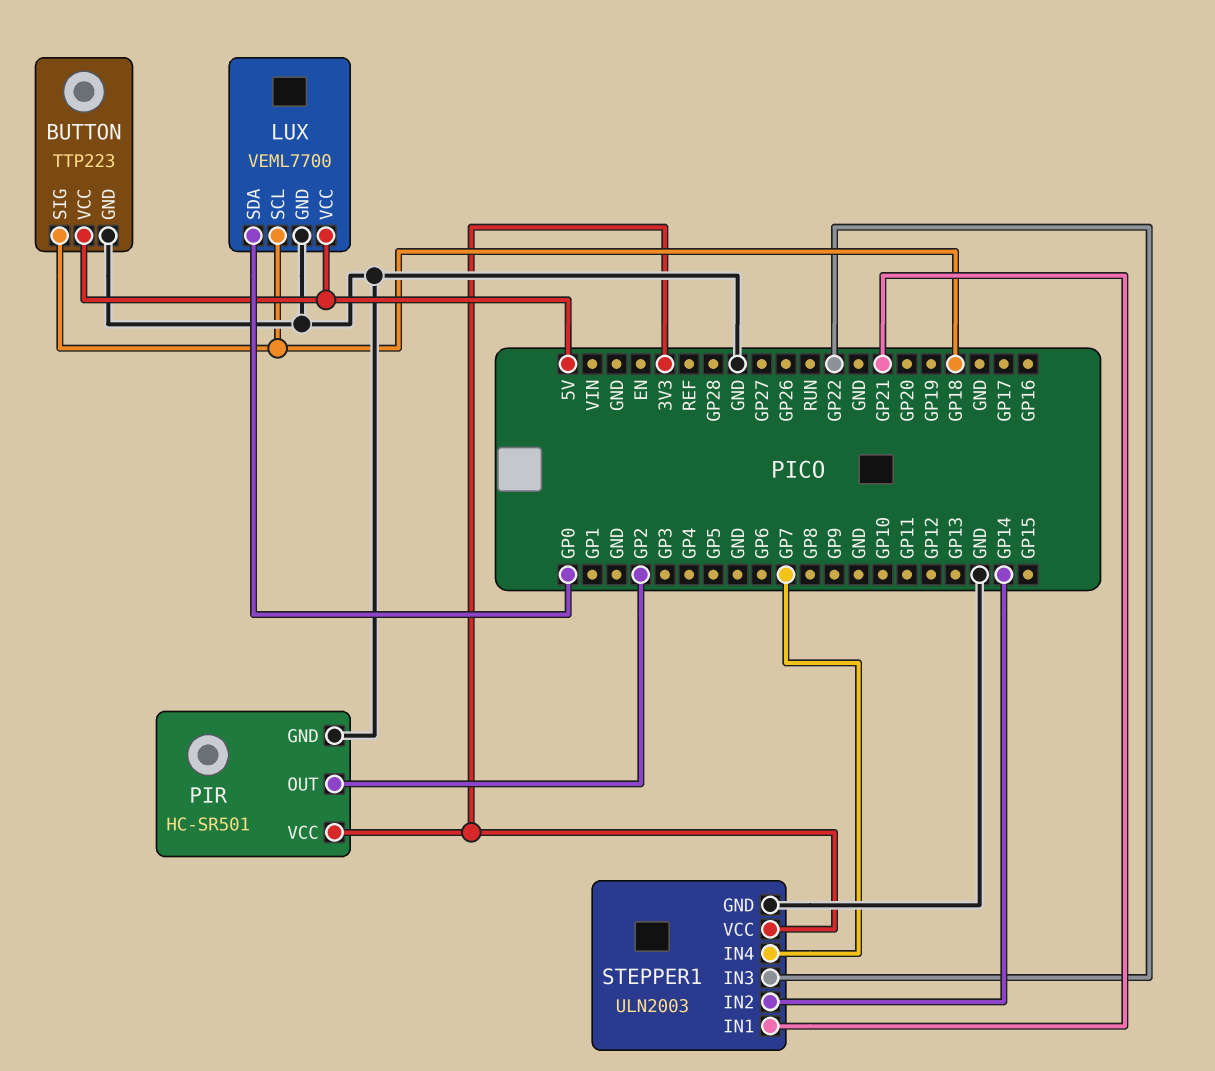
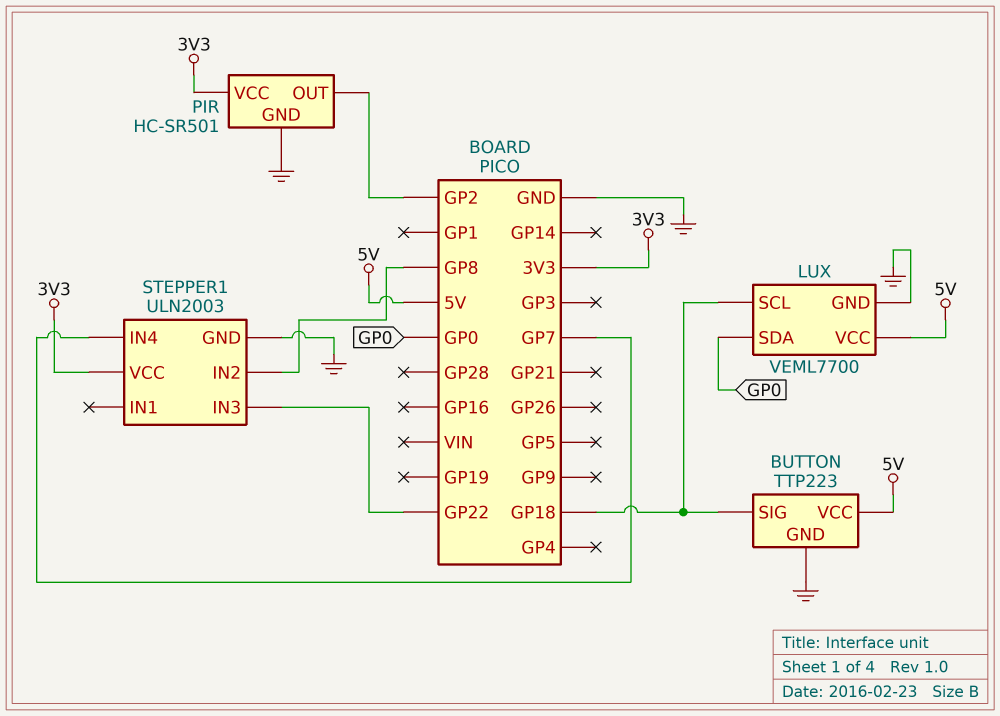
STEPPER1 pin IN1: GP21 -> none
STEPPER1 pin IN2: GP14 -> GP8

